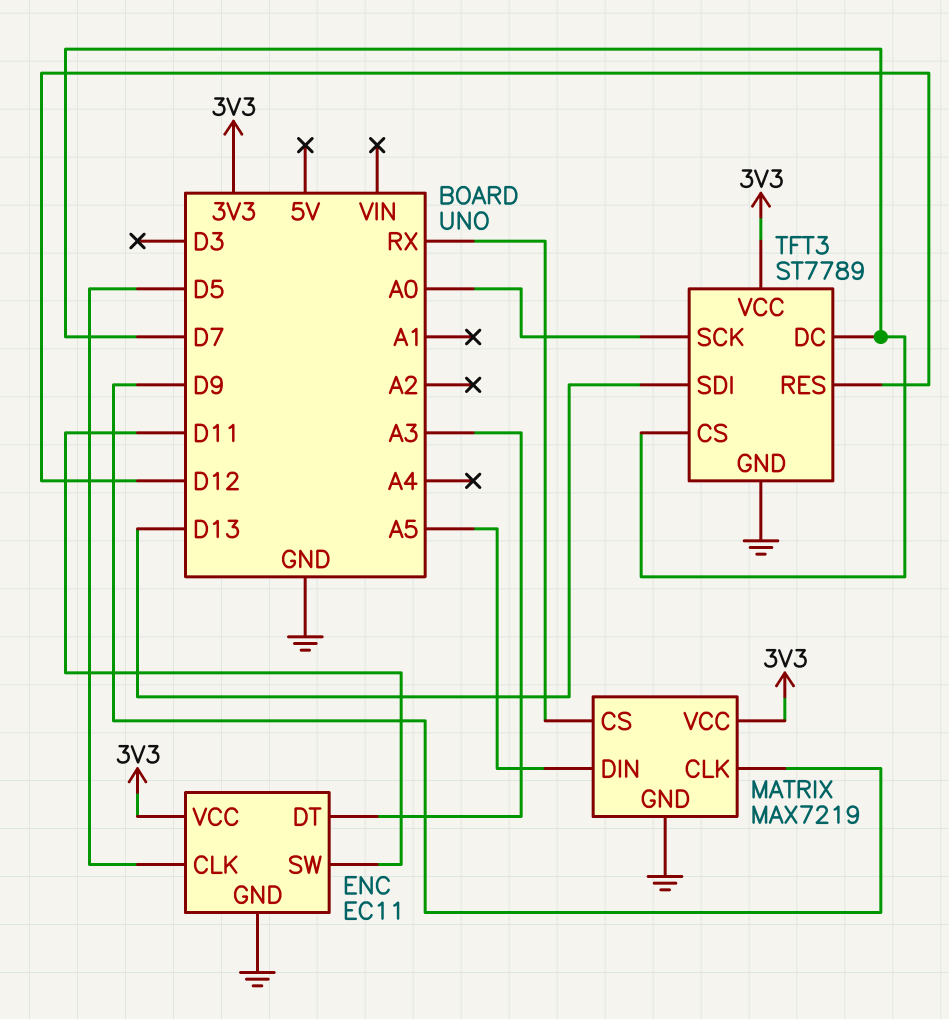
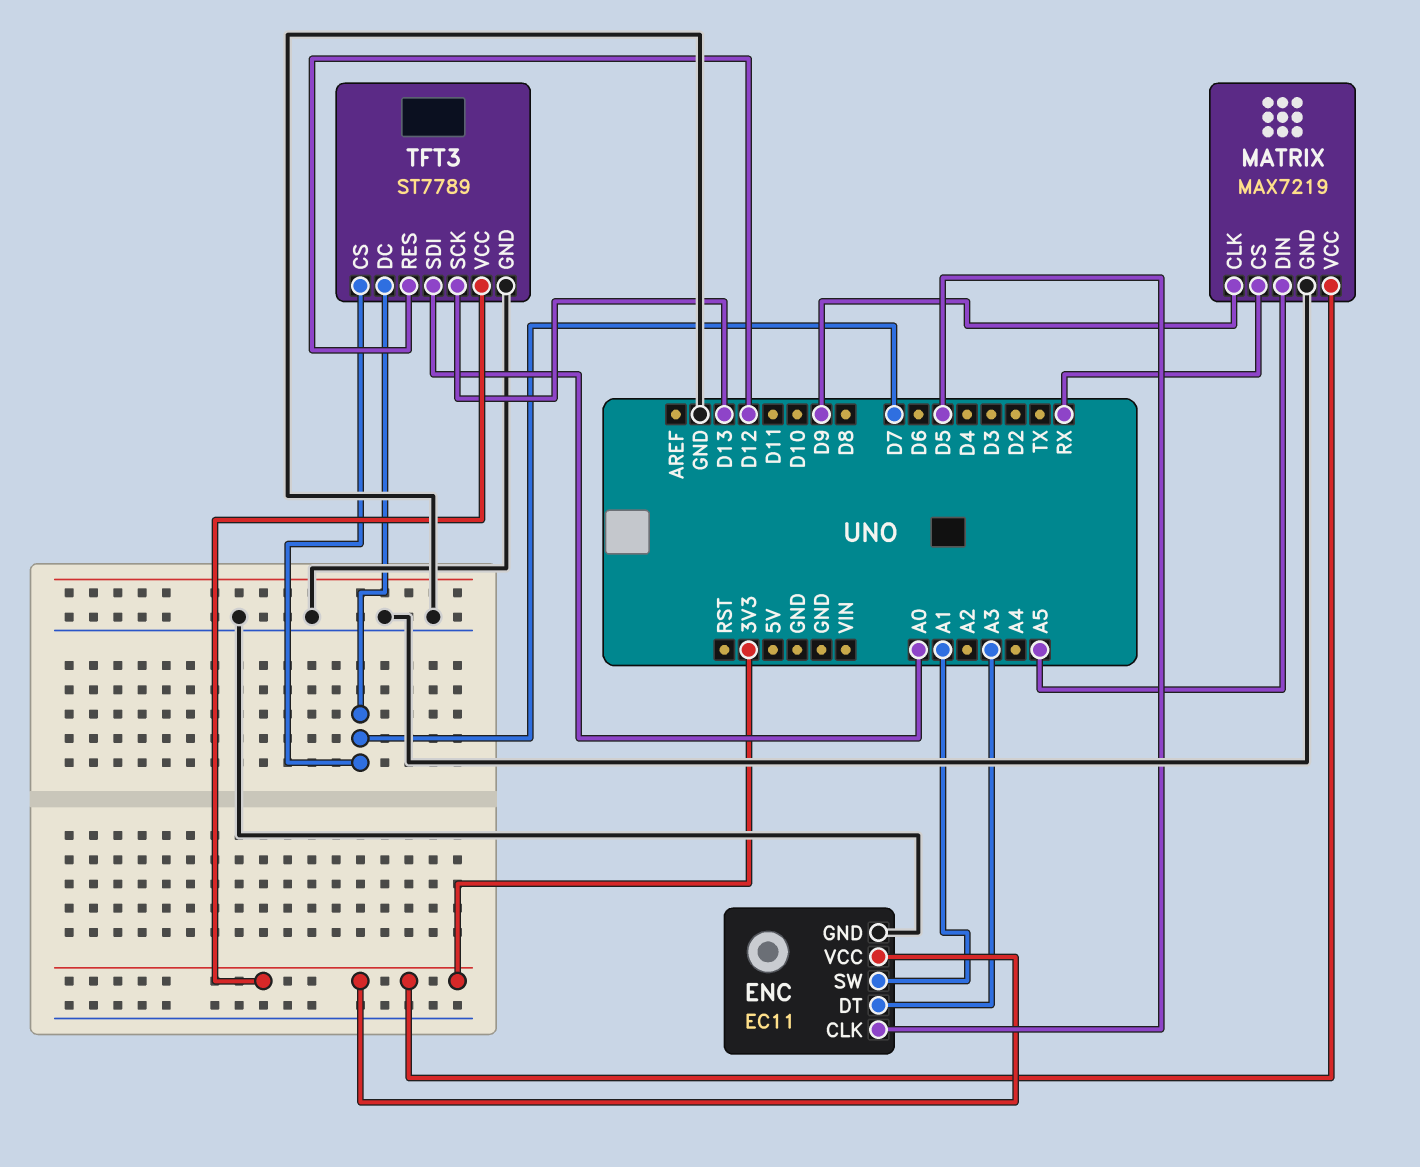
ENC pin SW: D11 -> A1
TFT3 pin SCK: A0 -> D13
TFT3 pin SDI: D13 -> A0

